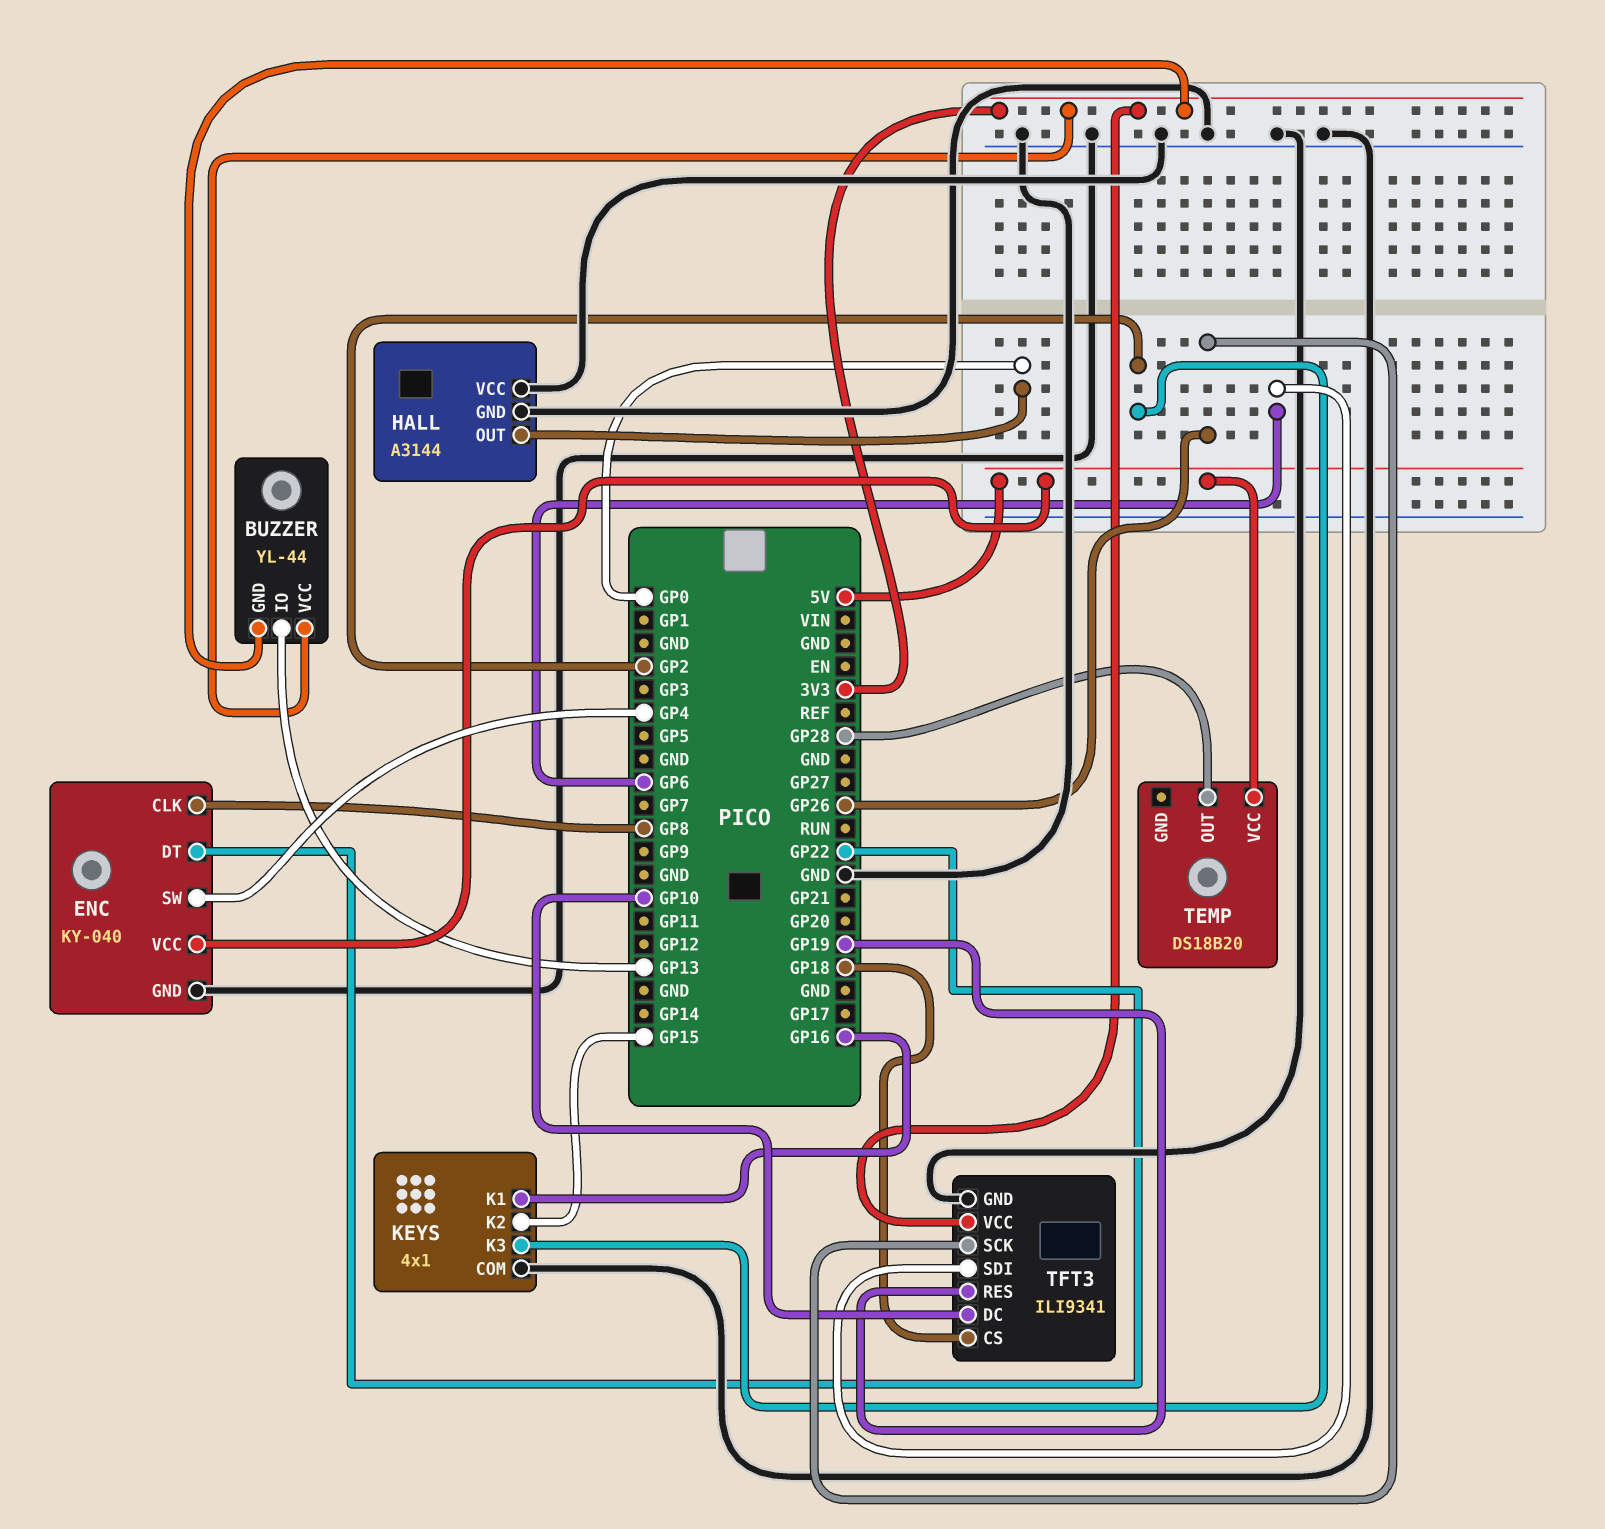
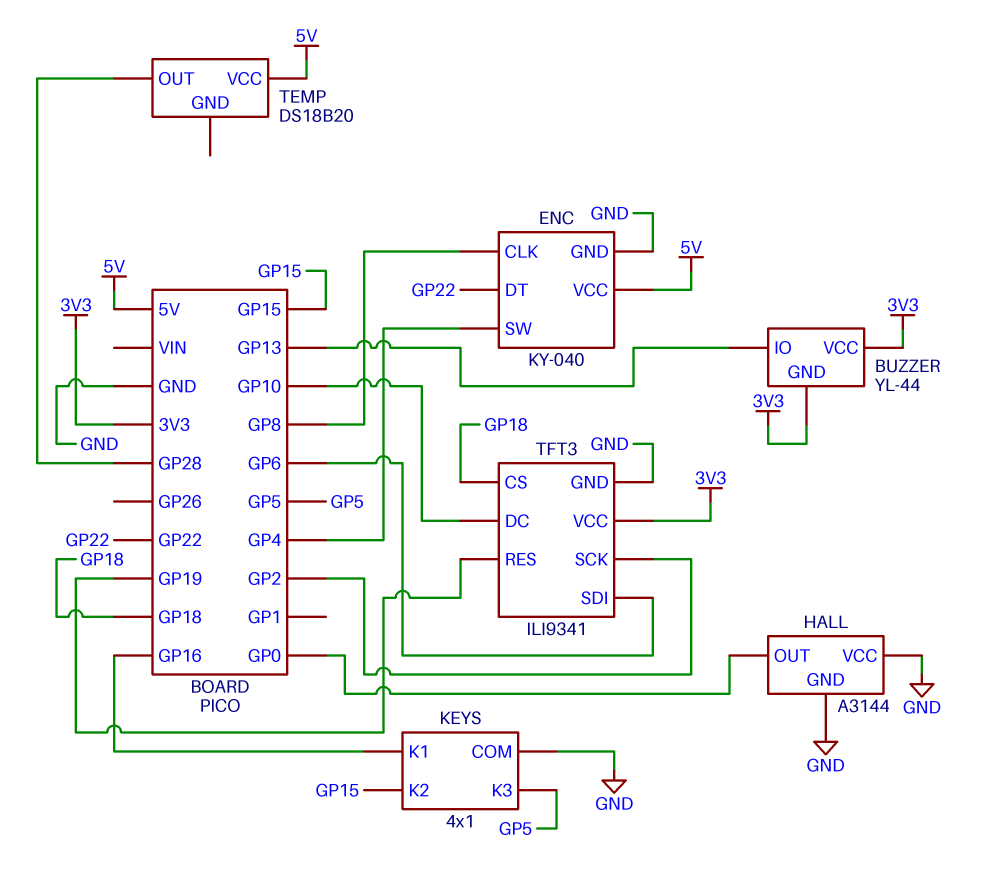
KEYS pin K3: GP2 -> GP5
TFT3 pin SCK: GP26 -> GP2

